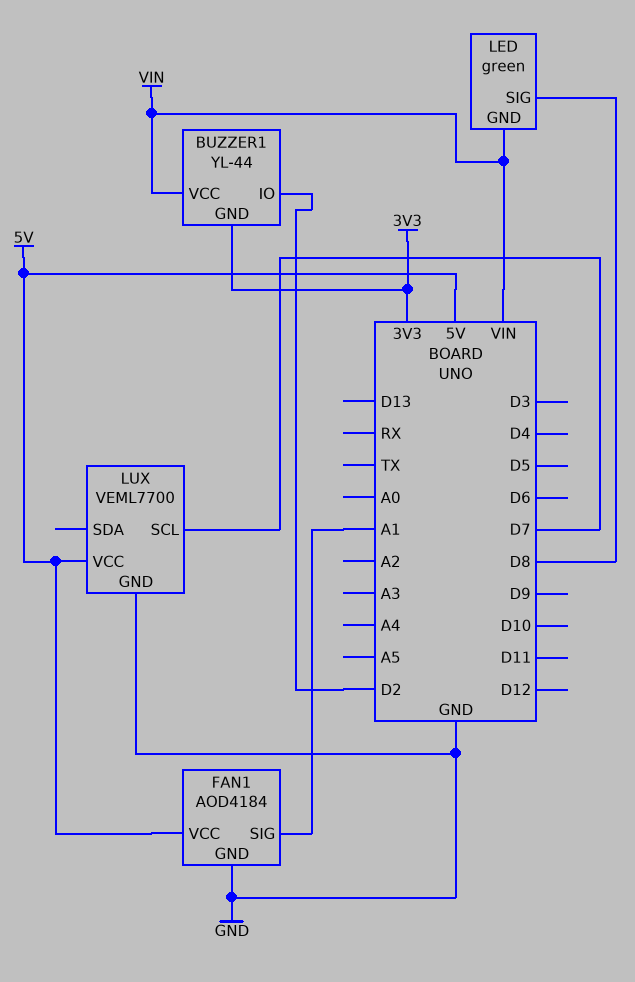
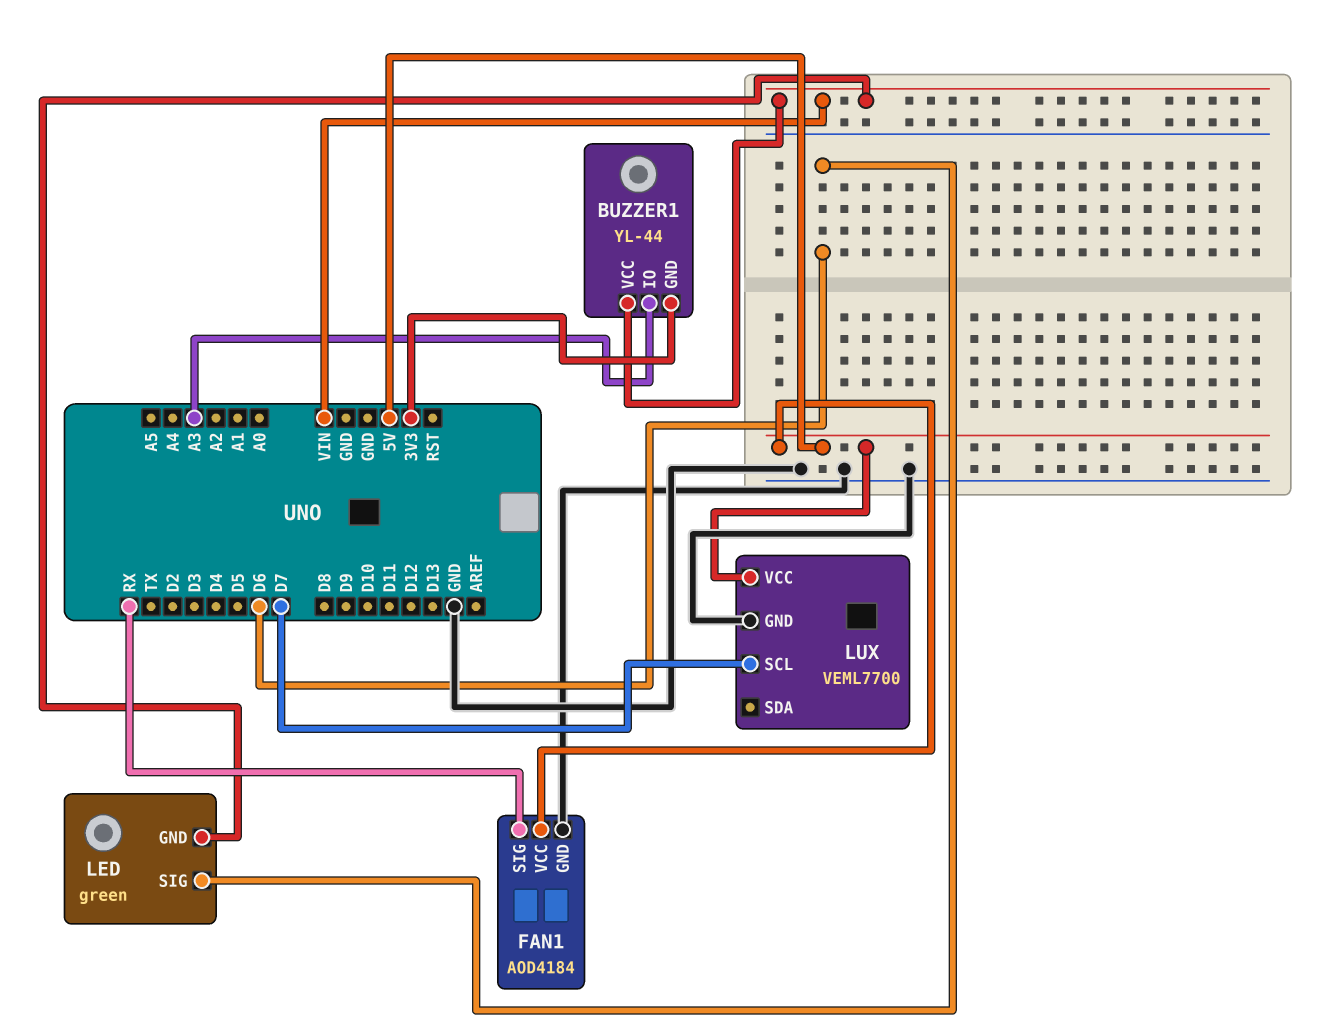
BUZZER1 pin IO: D2 -> A3
FAN1 pin SIG: A1 -> RX
LED pin SIG: D8 -> D6

